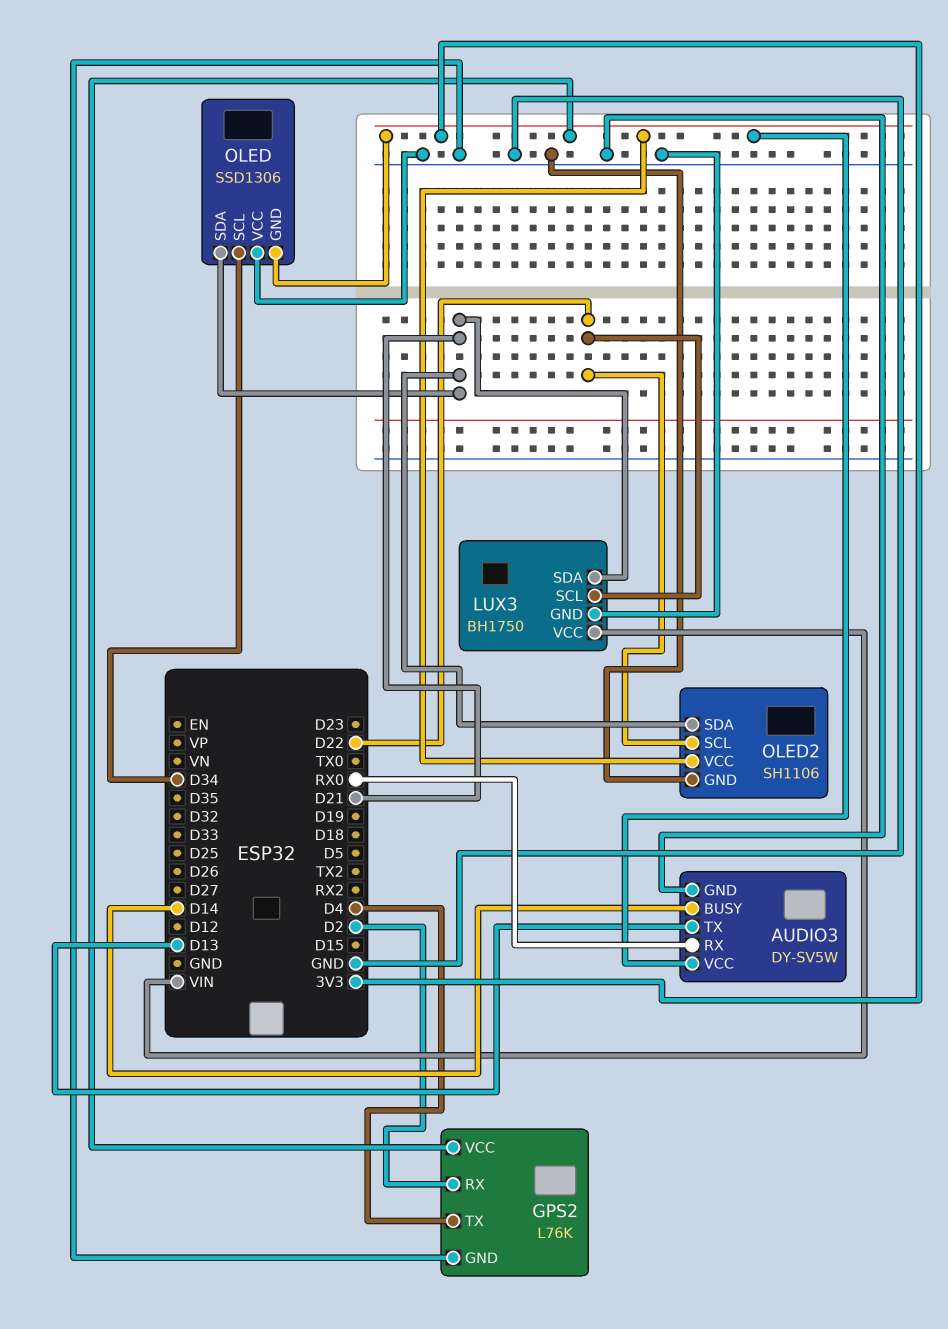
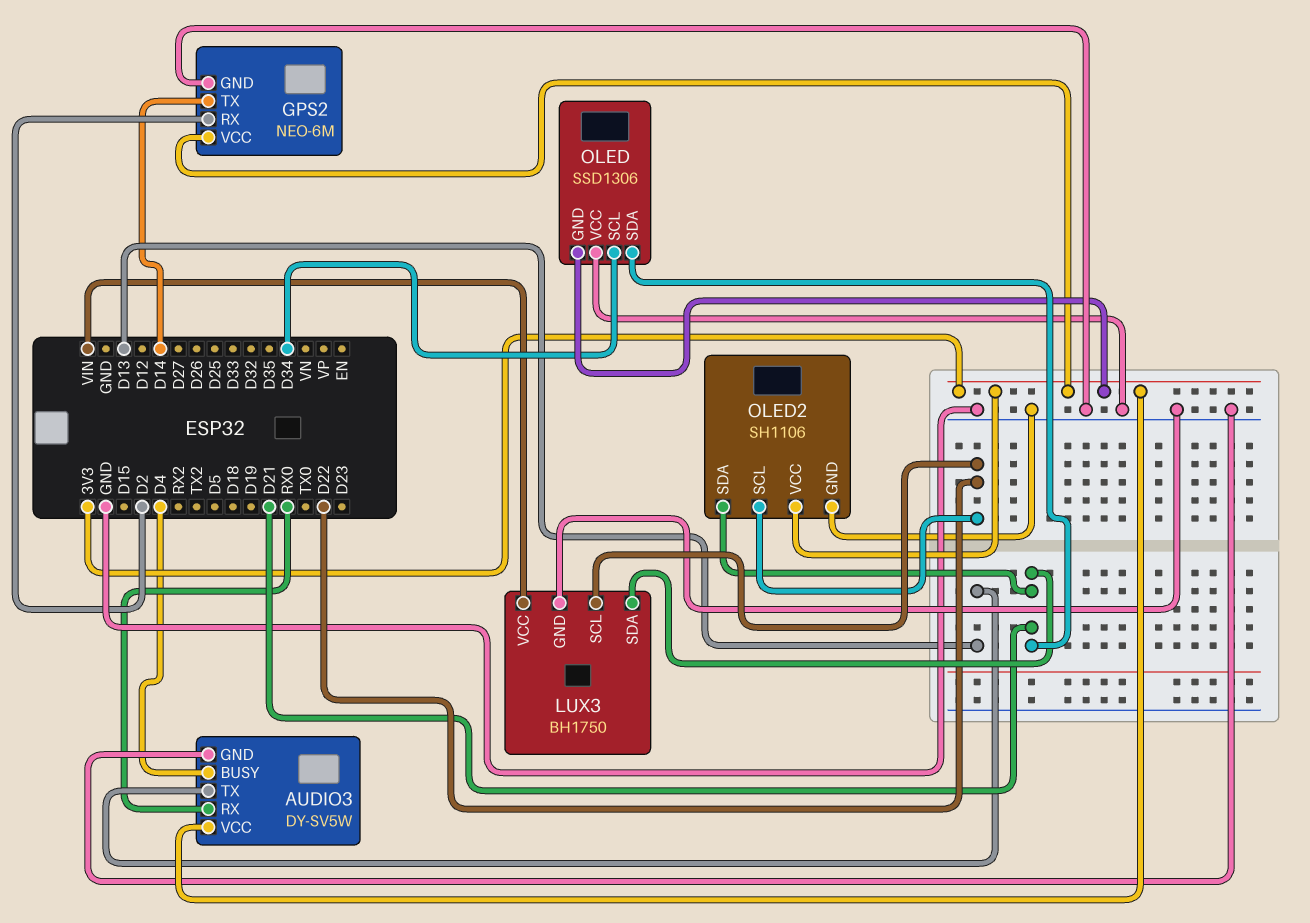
AUDIO3 pin BUSY: D14 -> D4
GPS2: L76K -> NEO-6M
GPS2 pin TX: D4 -> D14

